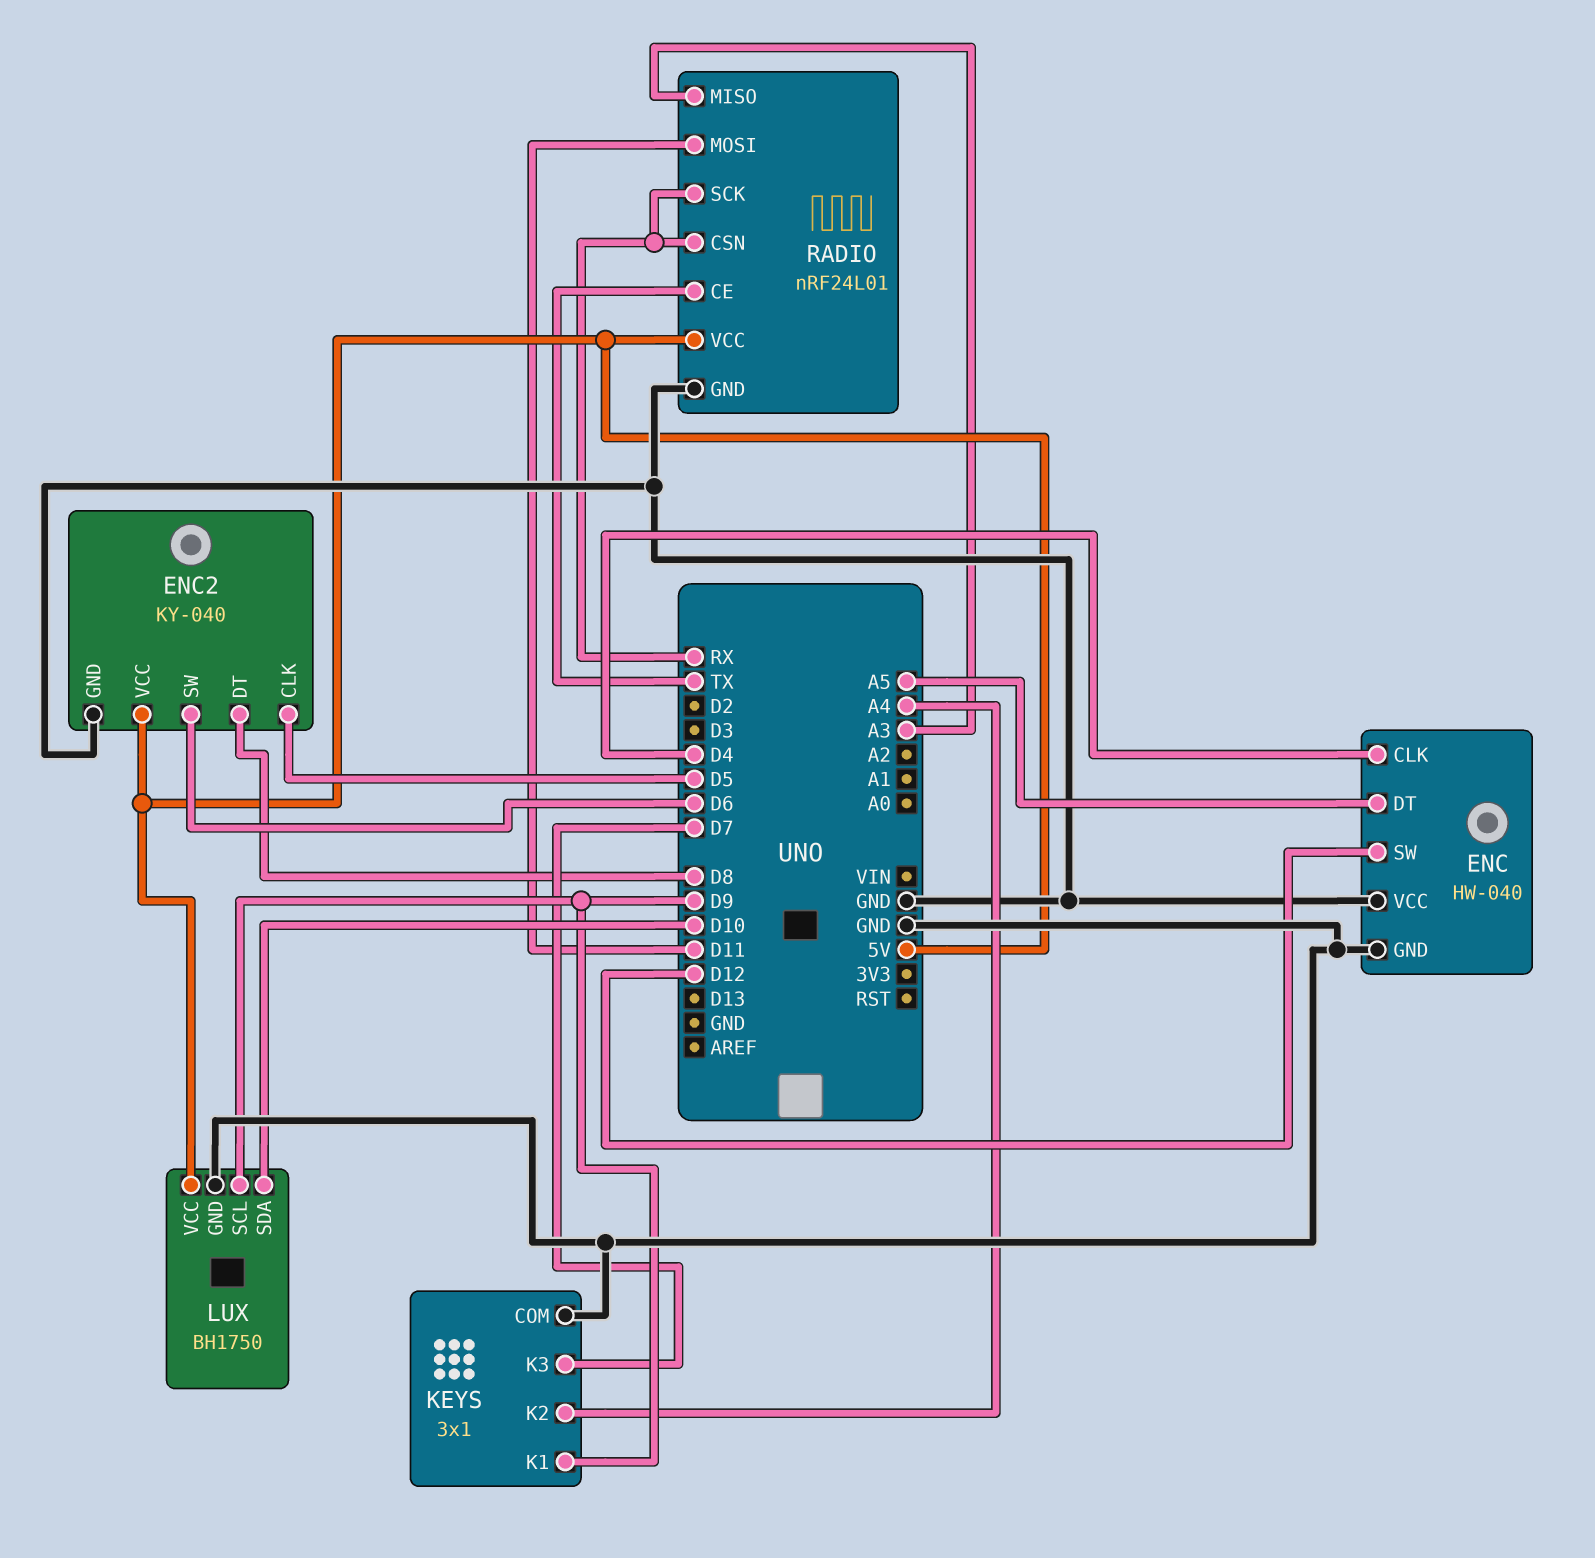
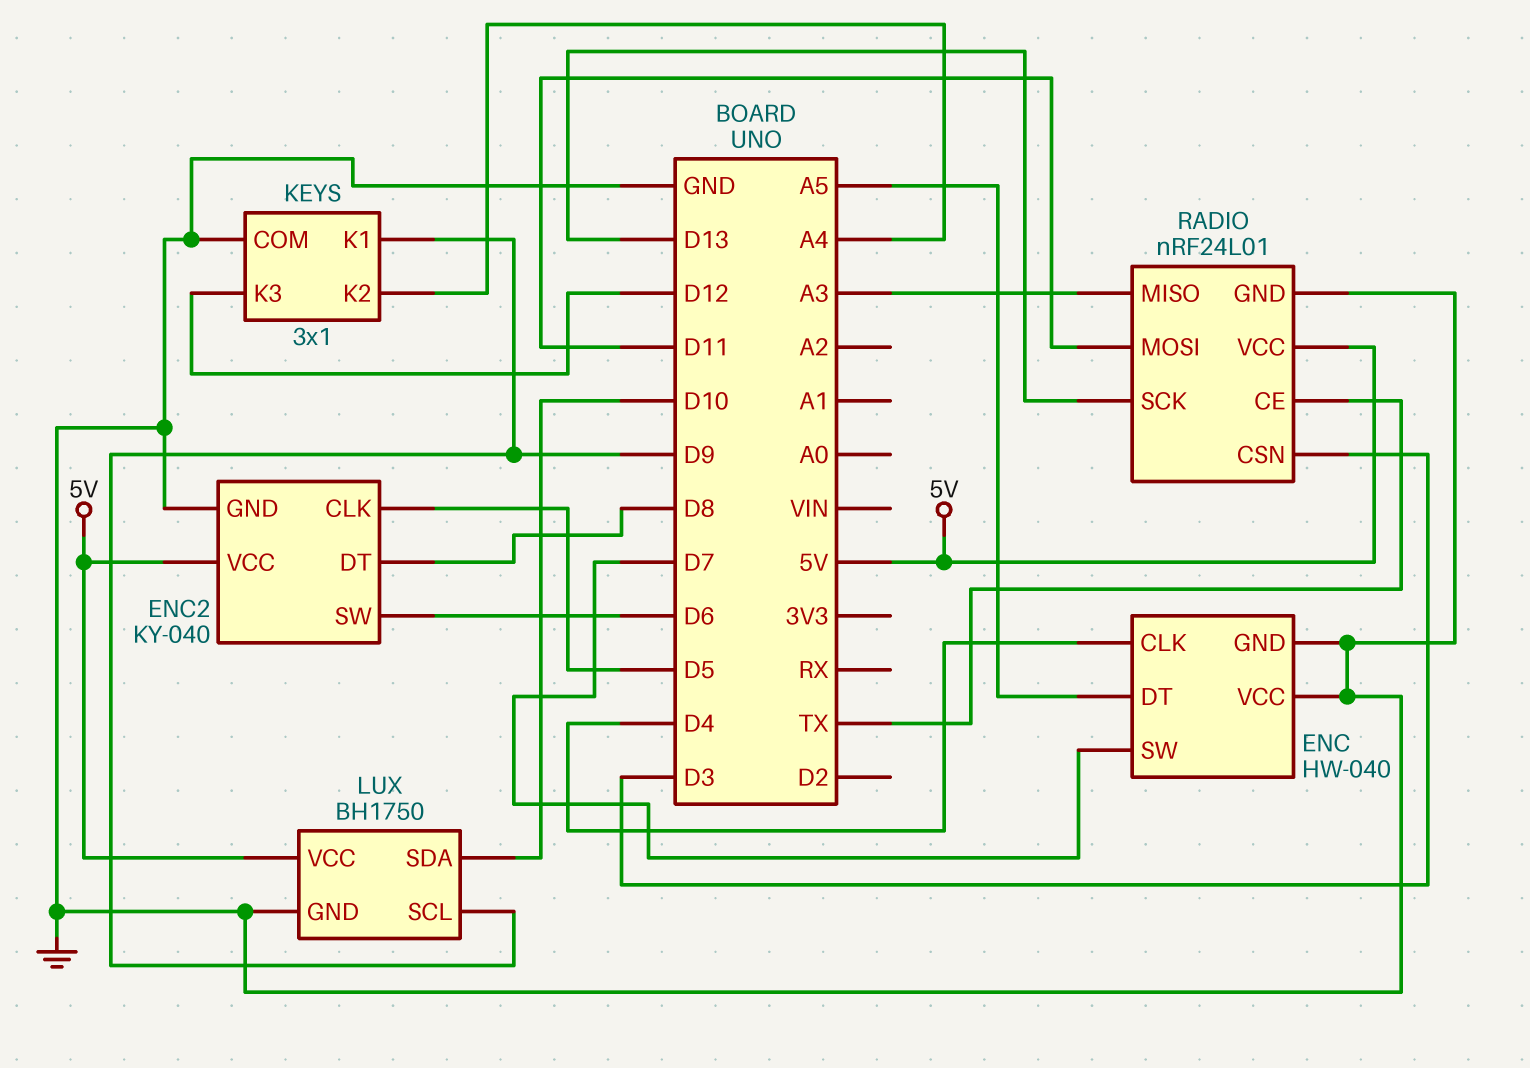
ENC pin SW: D12 -> D7
KEYS pin K3: D7 -> D12
RADIO pin CSN: RX -> D3
RADIO pin SCK: RX -> D13

